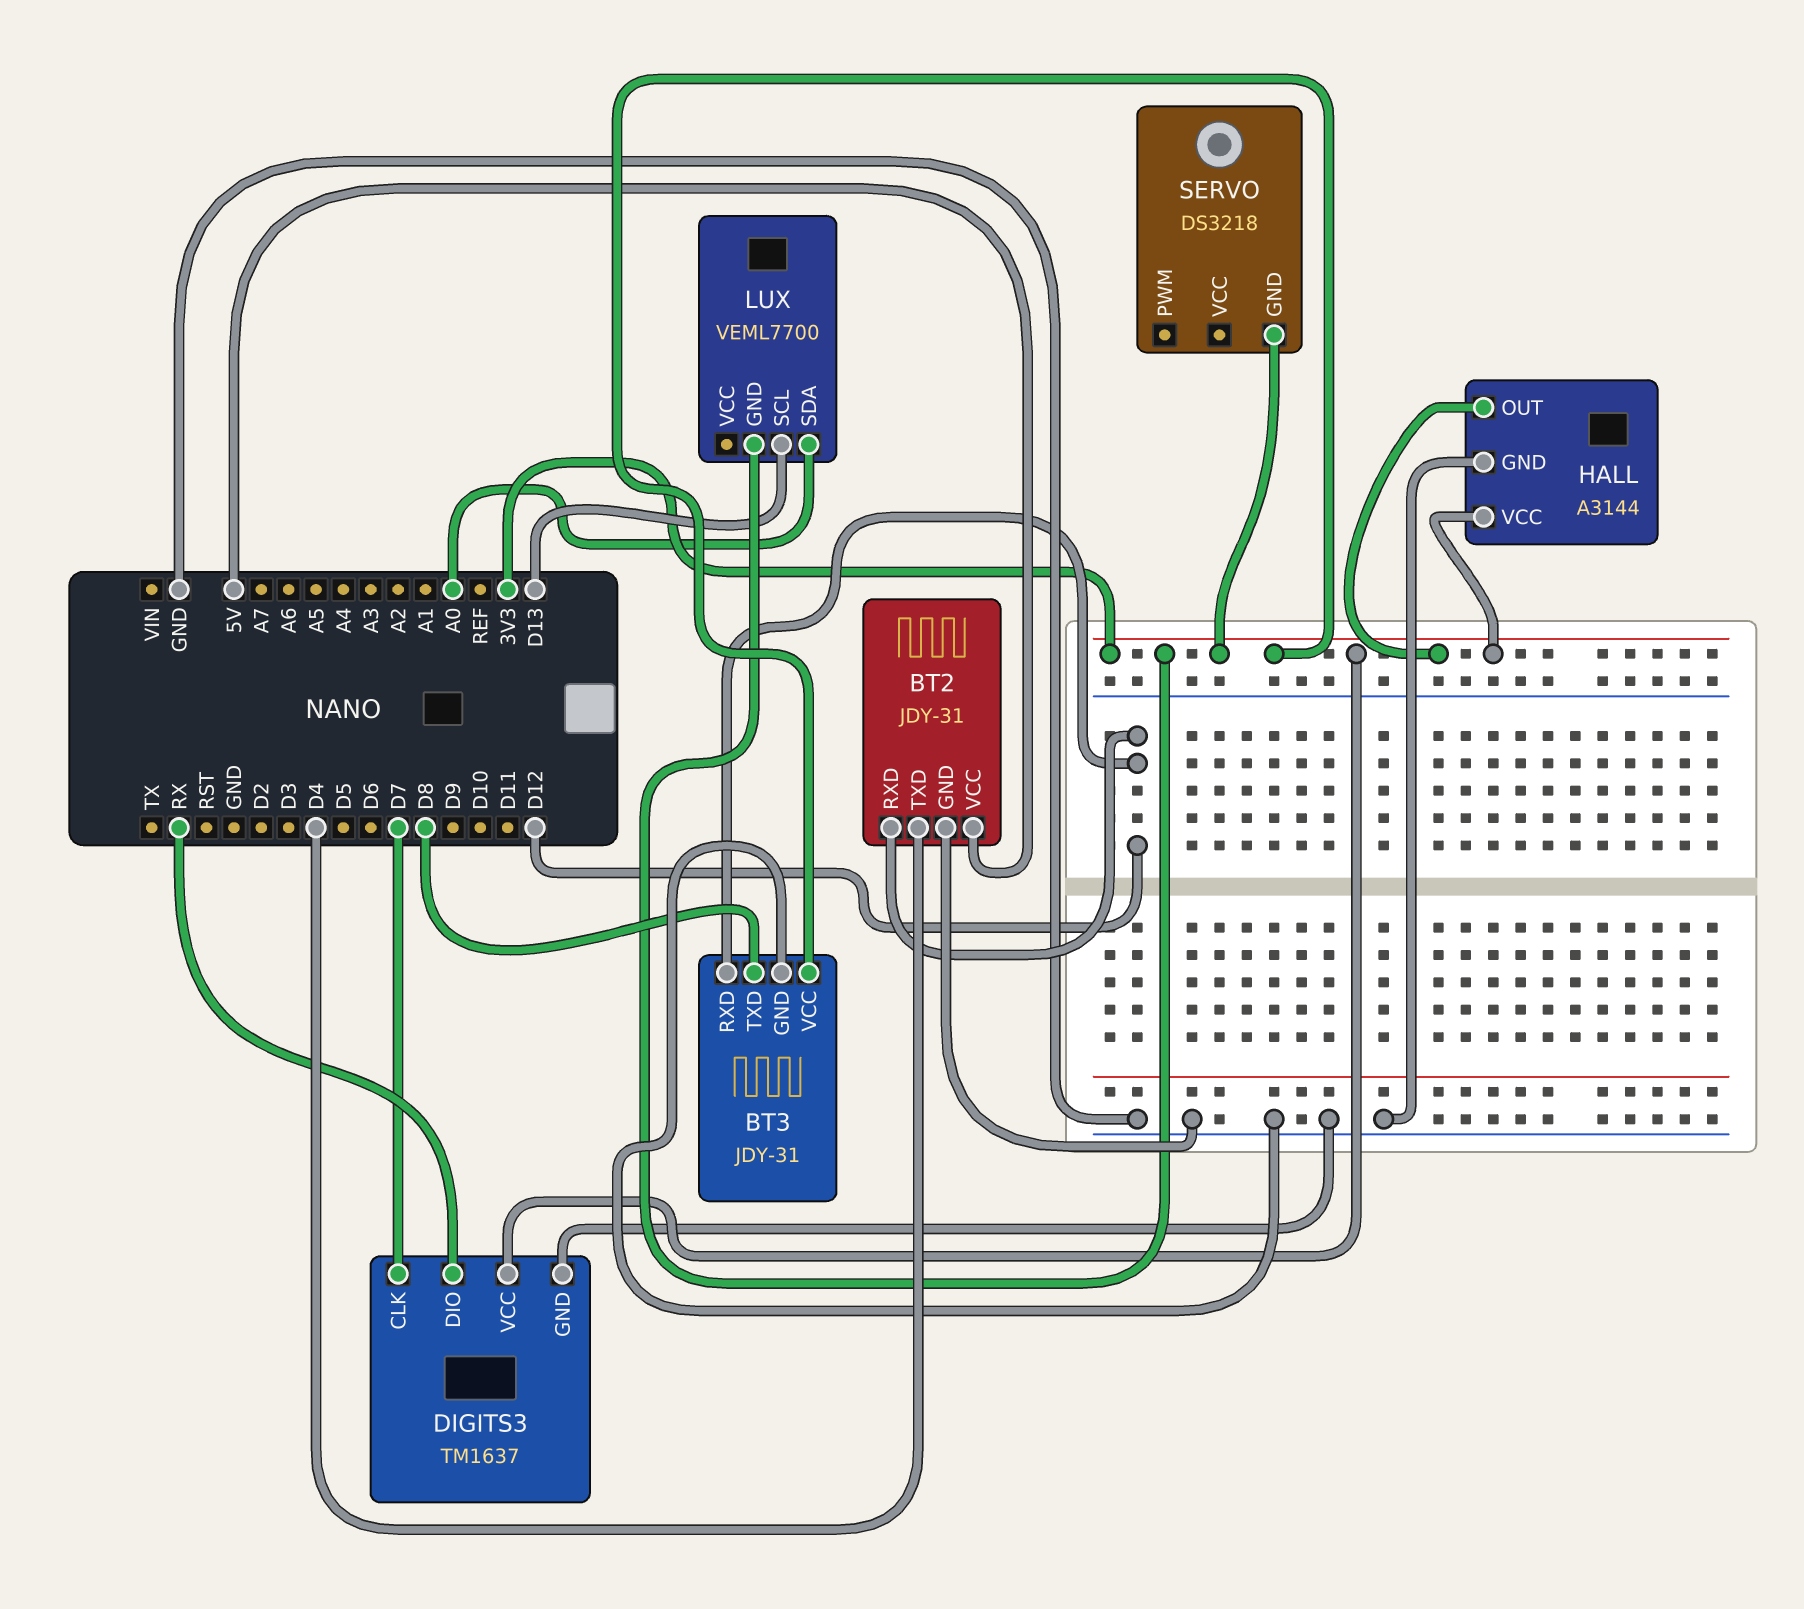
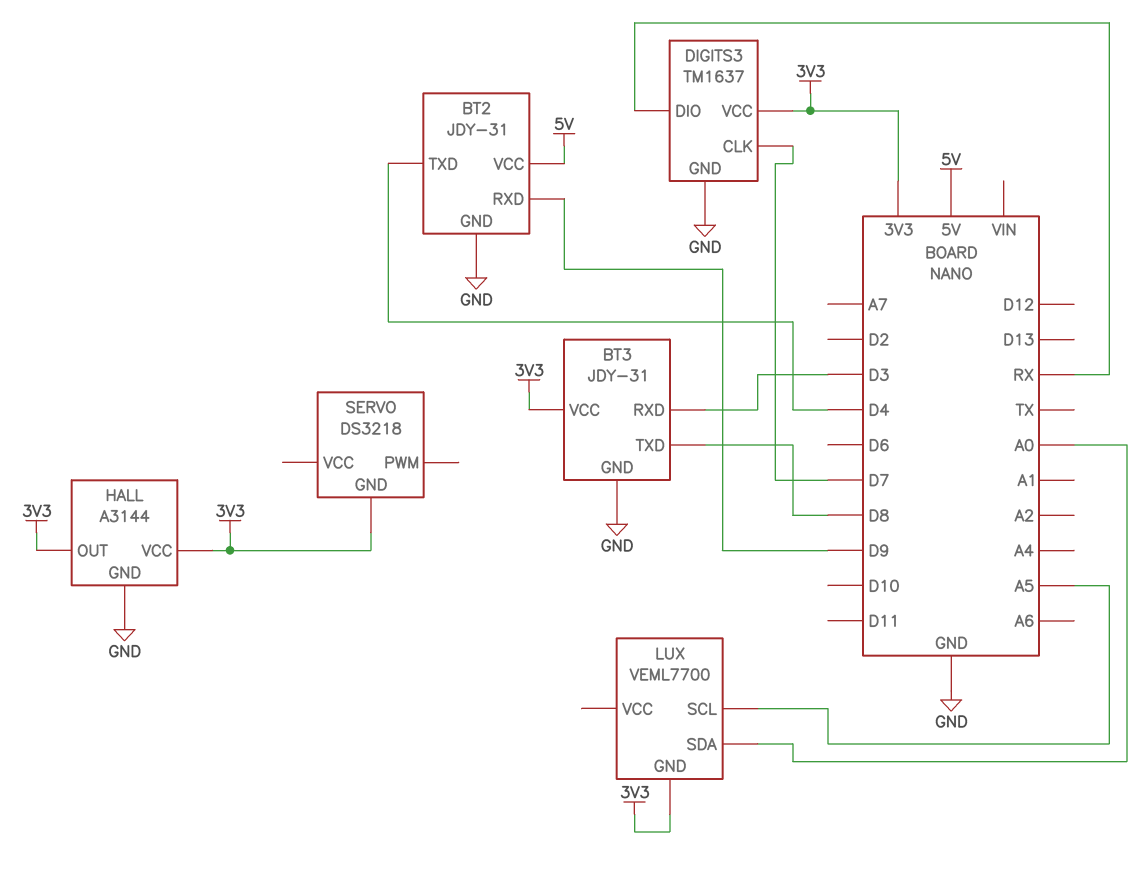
BT2 pin RXD: D12 -> D9
BT3 pin RXD: D12 -> D3
LUX pin SCL: D13 -> A5

